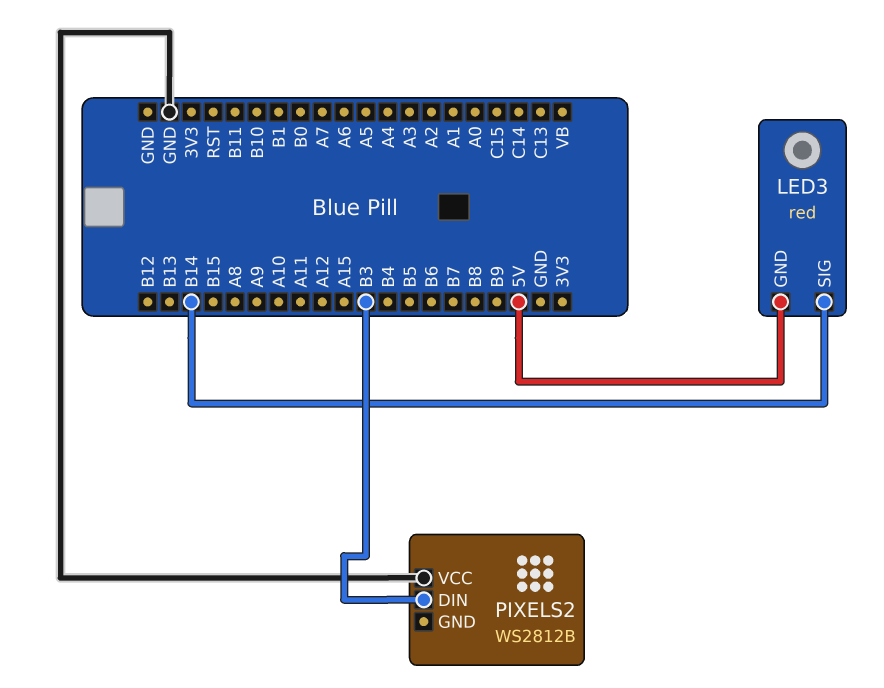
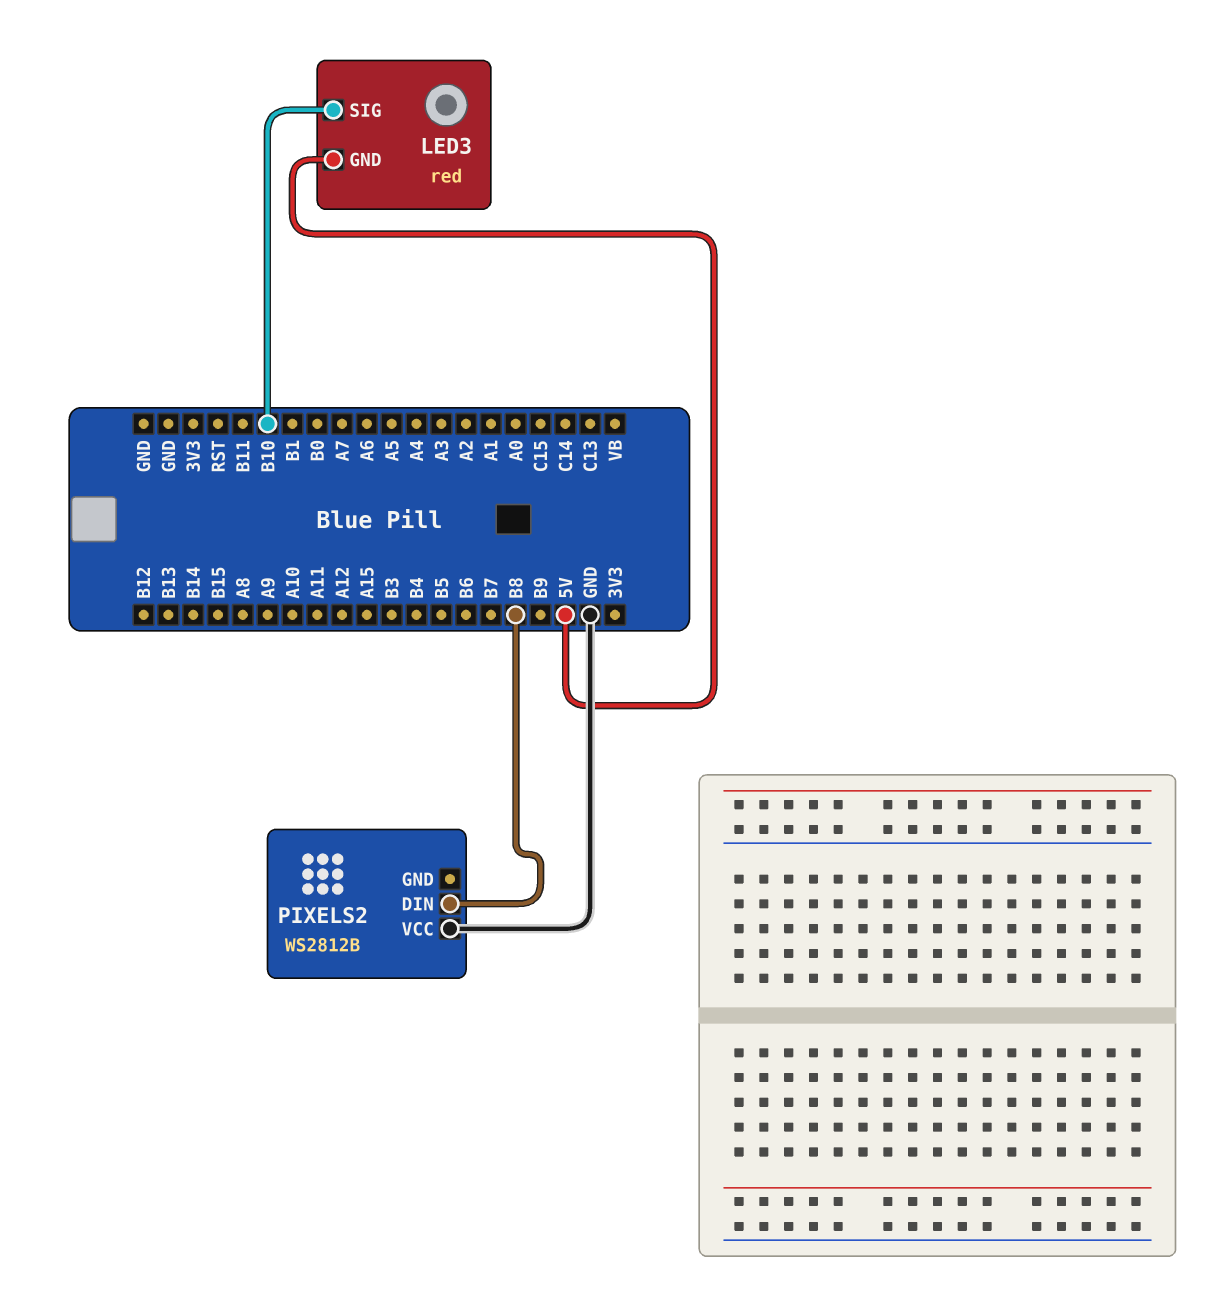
LED3 pin SIG: B14 -> B10
PIXELS2 pin DIN: B3 -> B8

